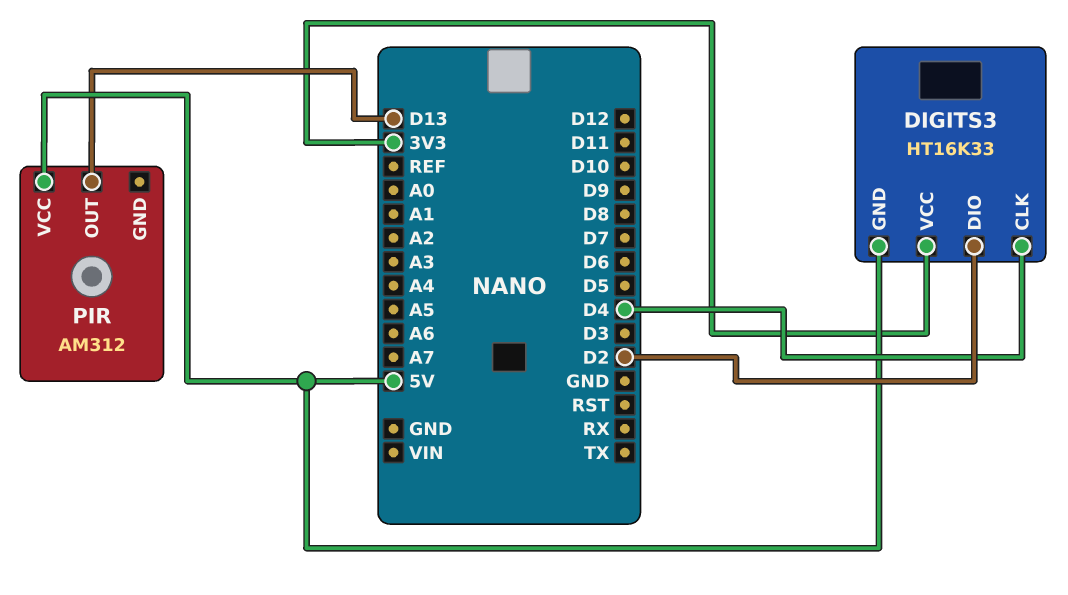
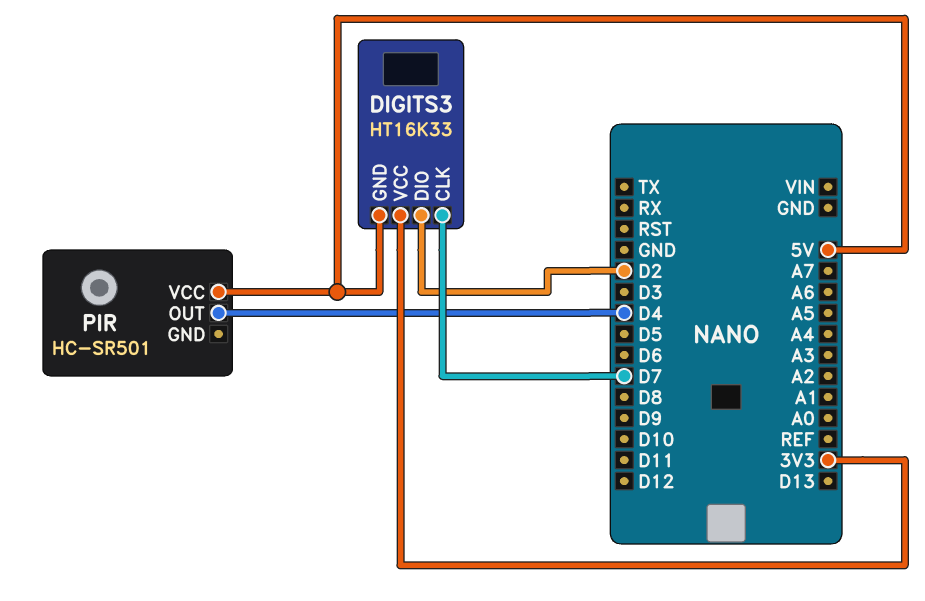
DIGITS3 pin CLK: D4 -> D7
PIR: AM312 -> HC-SR501
PIR pin OUT: D13 -> D4

